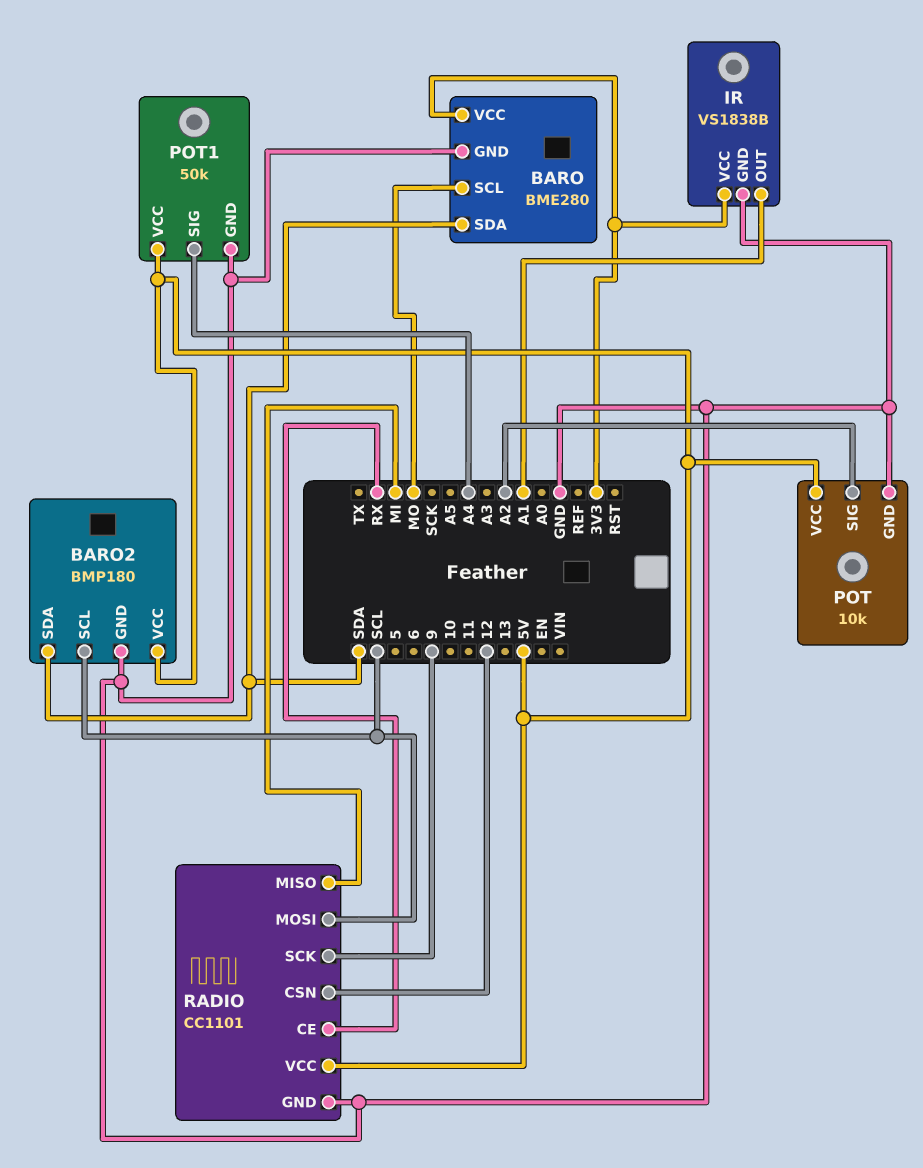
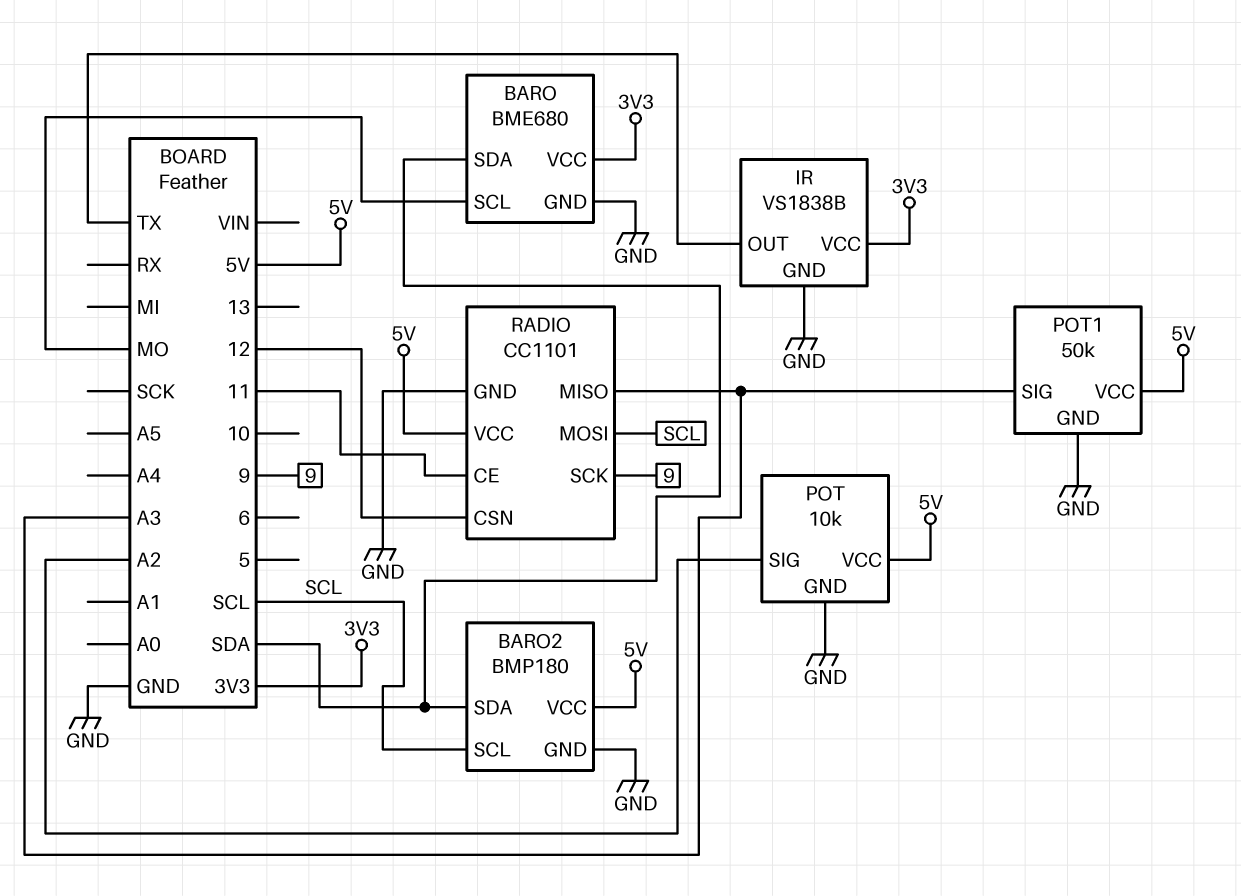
BARO: BME280 -> BME680
IR pin OUT: A1 -> TX
POT1 pin SIG: A4 -> A3
RADIO pin CE: RX -> 11
RADIO pin MISO: MI -> A3

